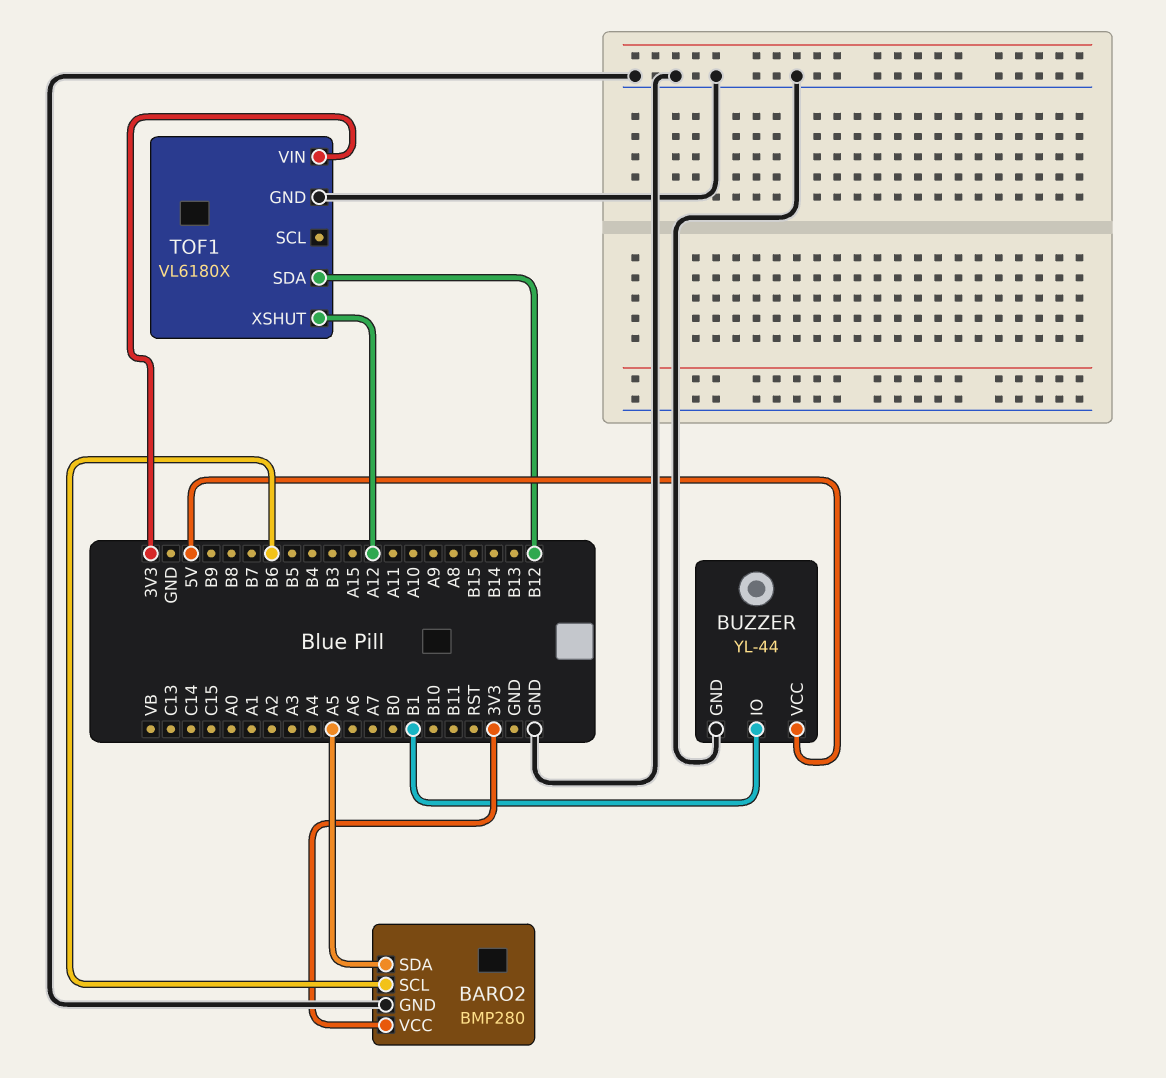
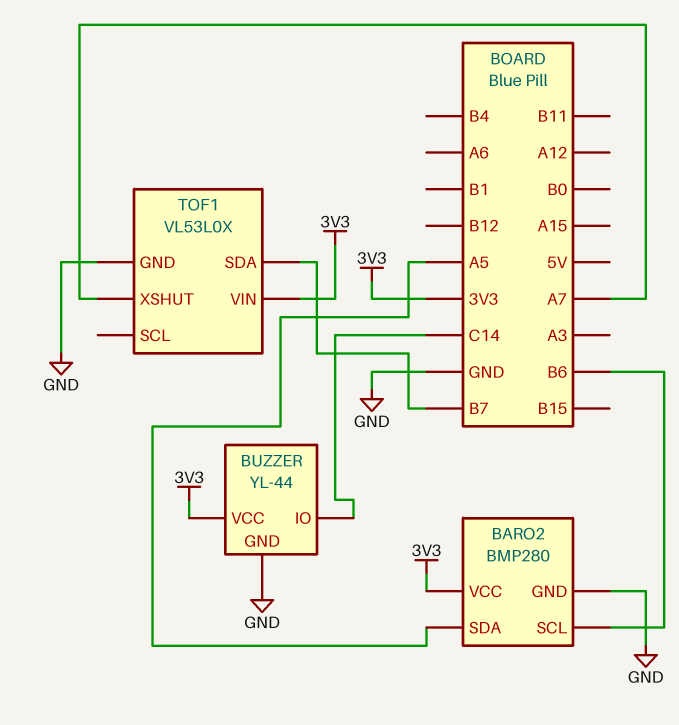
BUZZER pin IO: B1 -> C14
BUZZER pin VCC: 5V -> 3V3
TOF1: VL6180X -> VL53L0X
TOF1 pin SDA: B12 -> B7
TOF1 pin XSHUT: A12 -> A7

